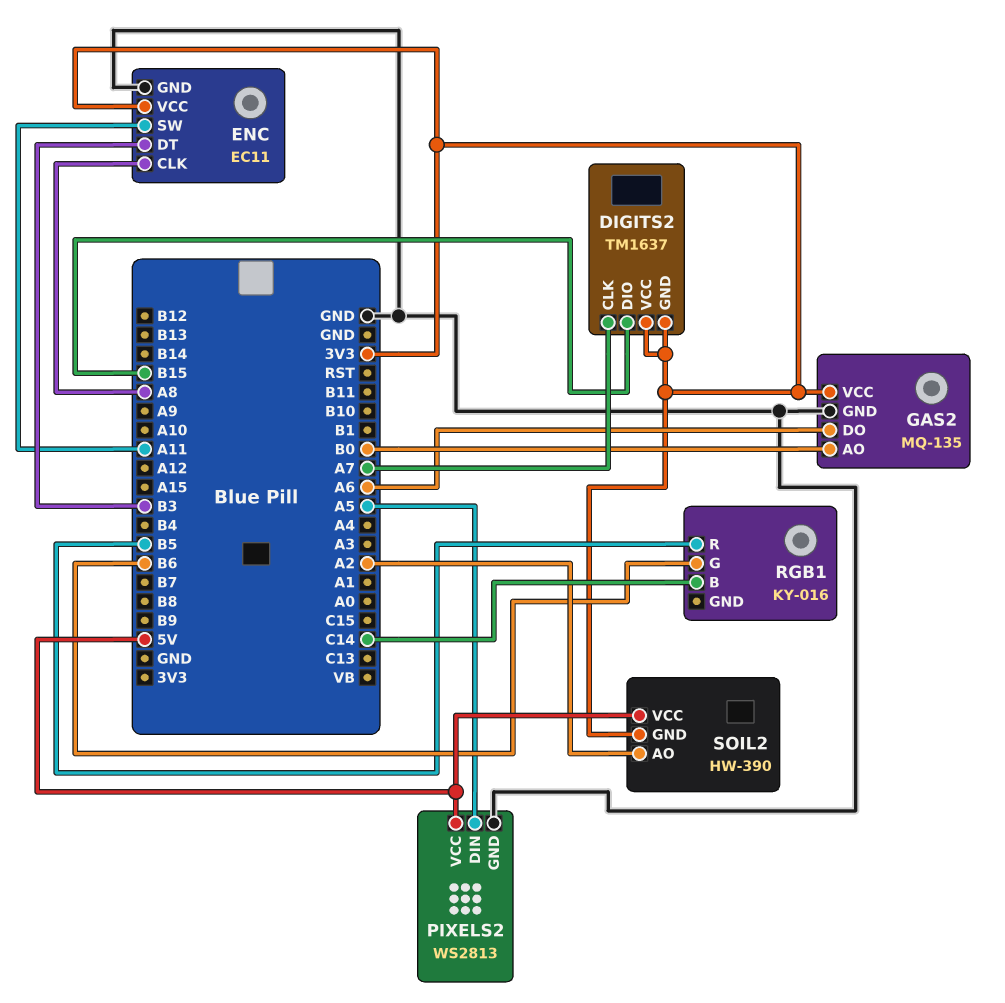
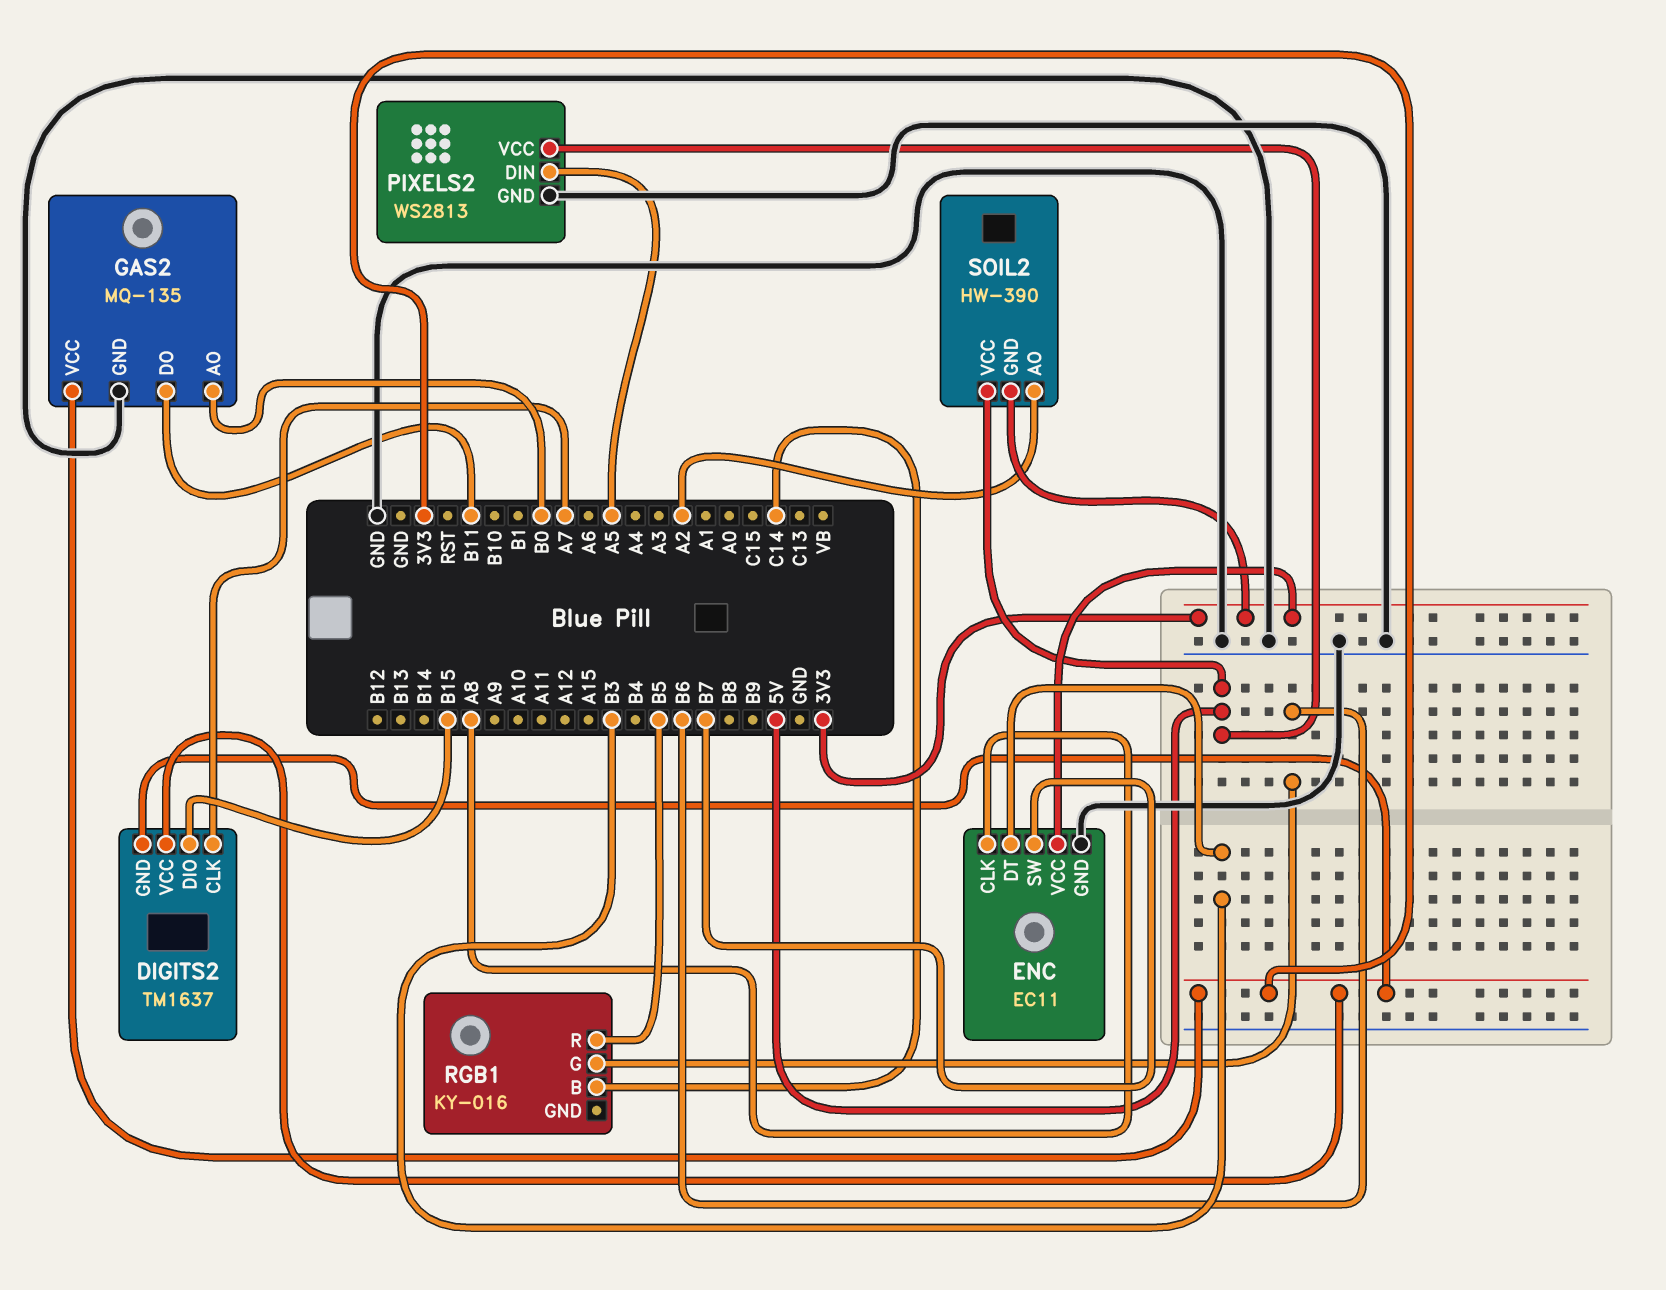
ENC pin SW: A11 -> B7
GAS2 pin DO: A6 -> B11

